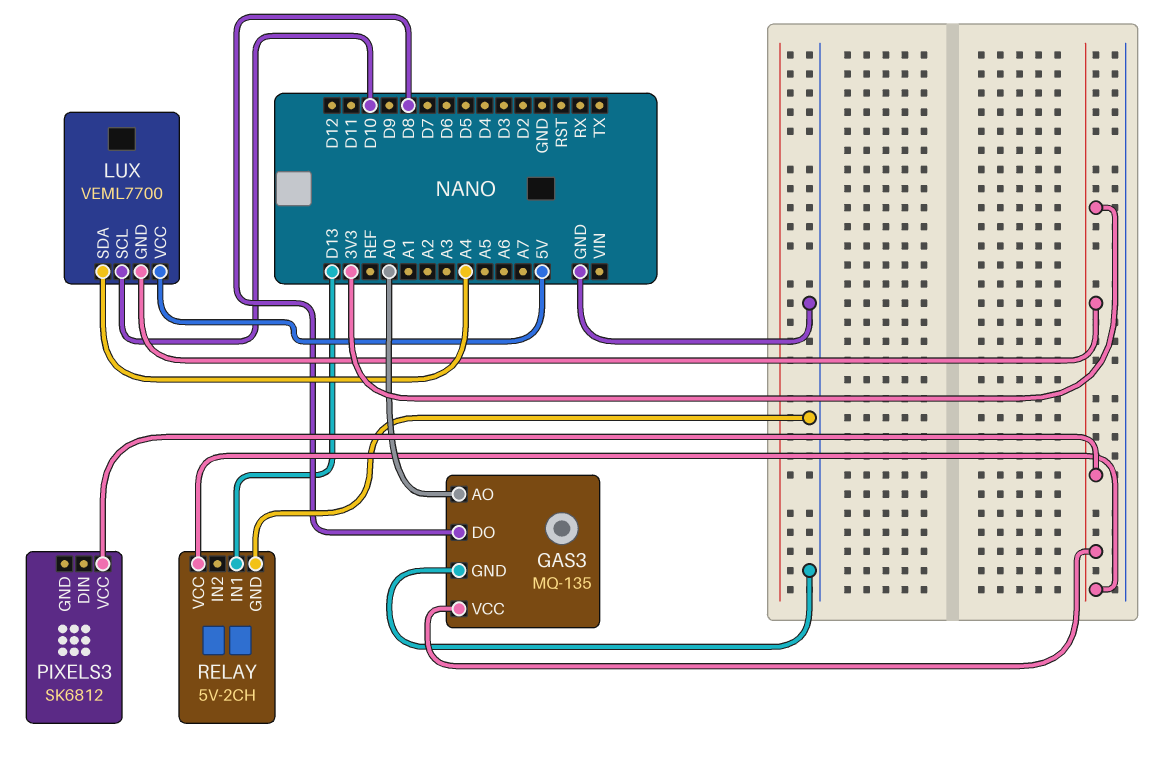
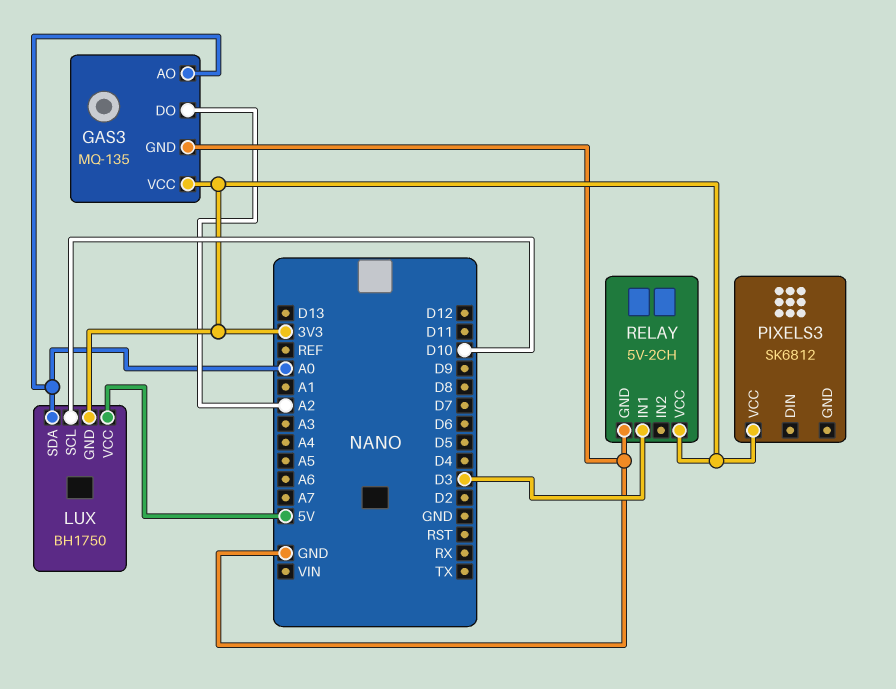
GAS3 pin DO: D8 -> A2
LUX: VEML7700 -> BH1750
LUX pin SDA: A4 -> A0
RELAY pin IN1: D13 -> D3

